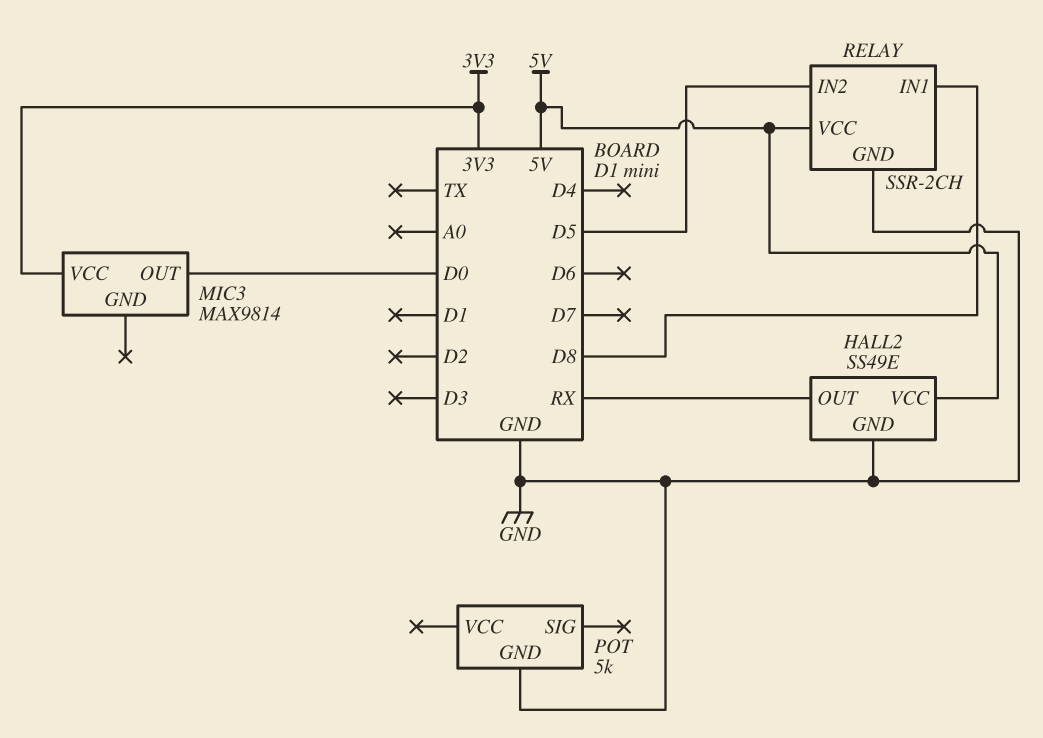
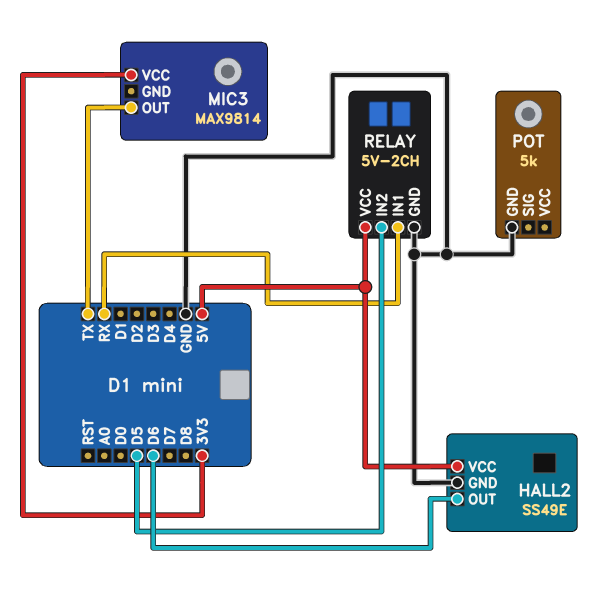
HALL2 pin OUT: RX -> D6
MIC3 pin OUT: D0 -> TX
RELAY: SSR-2CH -> 5V-2CH
RELAY pin IN1: D8 -> RX

